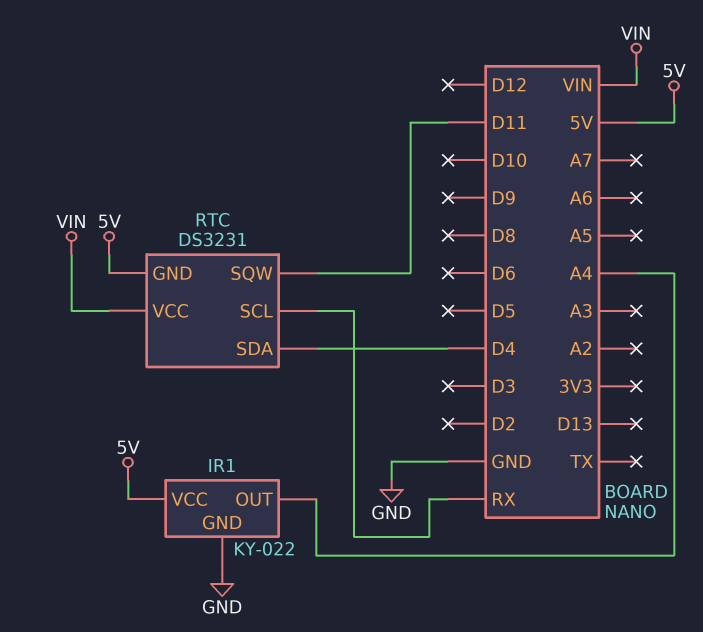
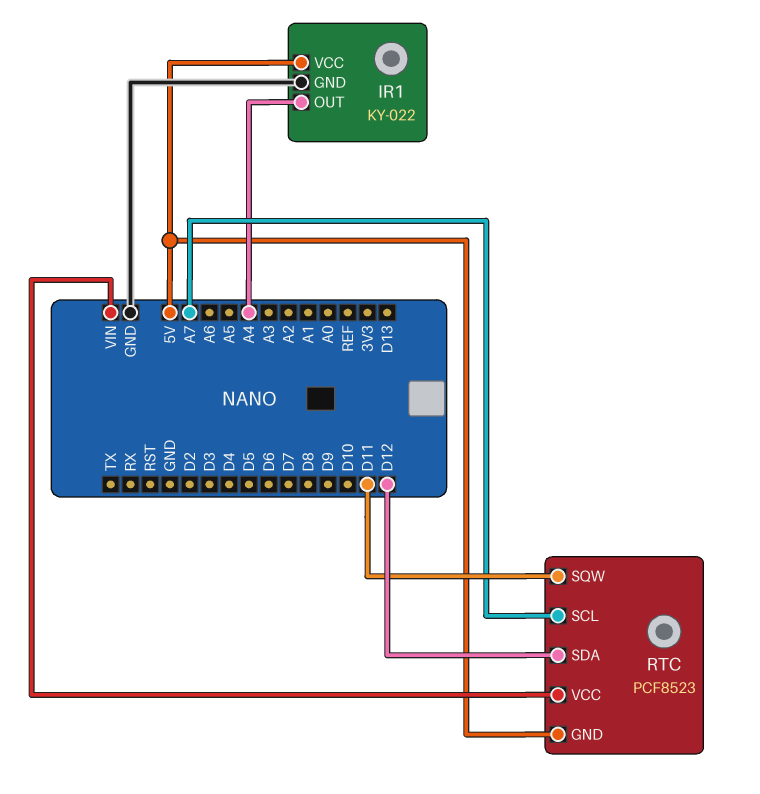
RTC: DS3231 -> PCF8523
RTC pin SCL: RX -> A7
RTC pin SDA: D4 -> D12

